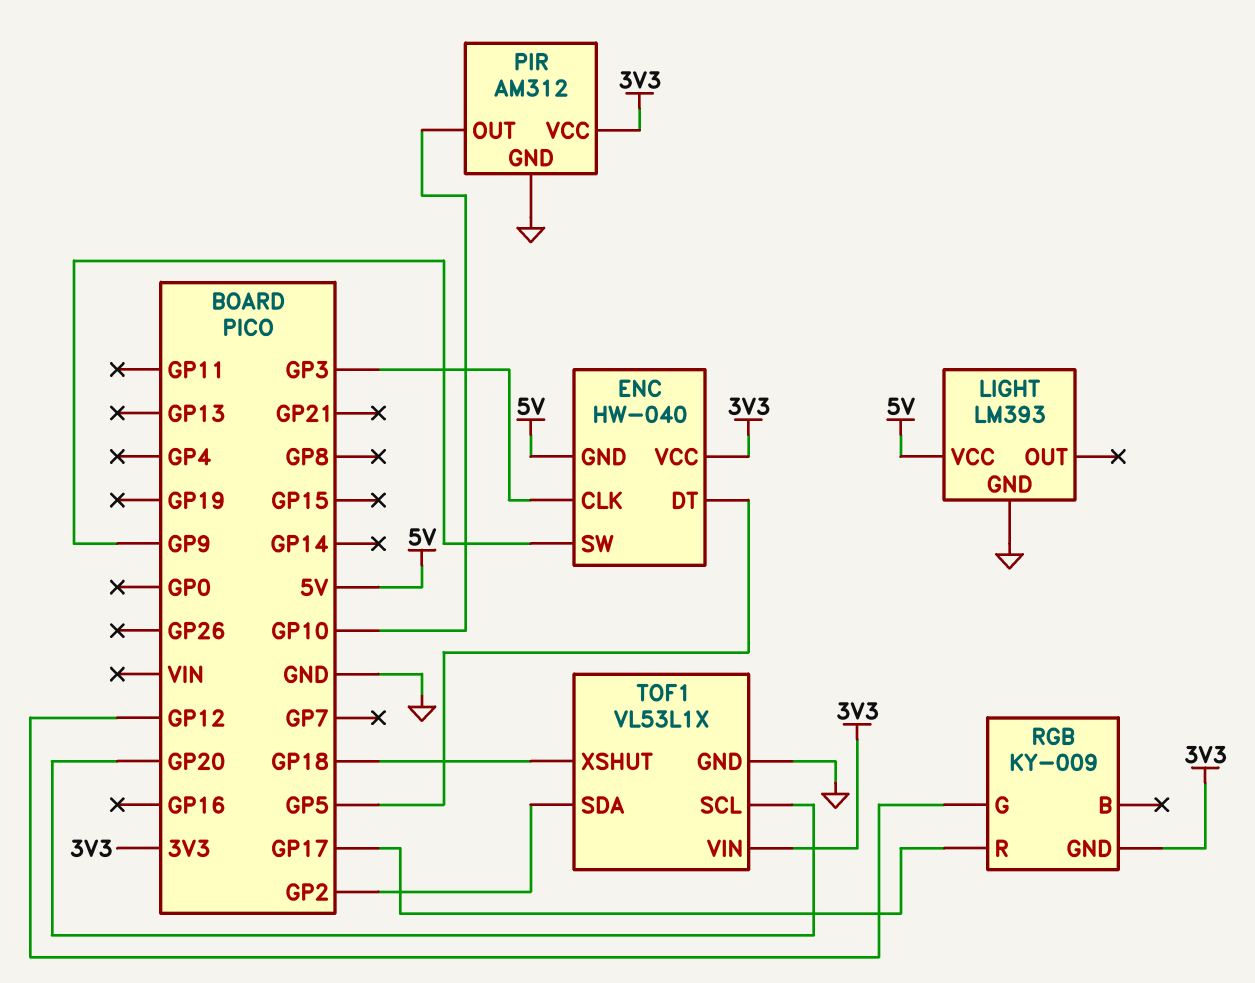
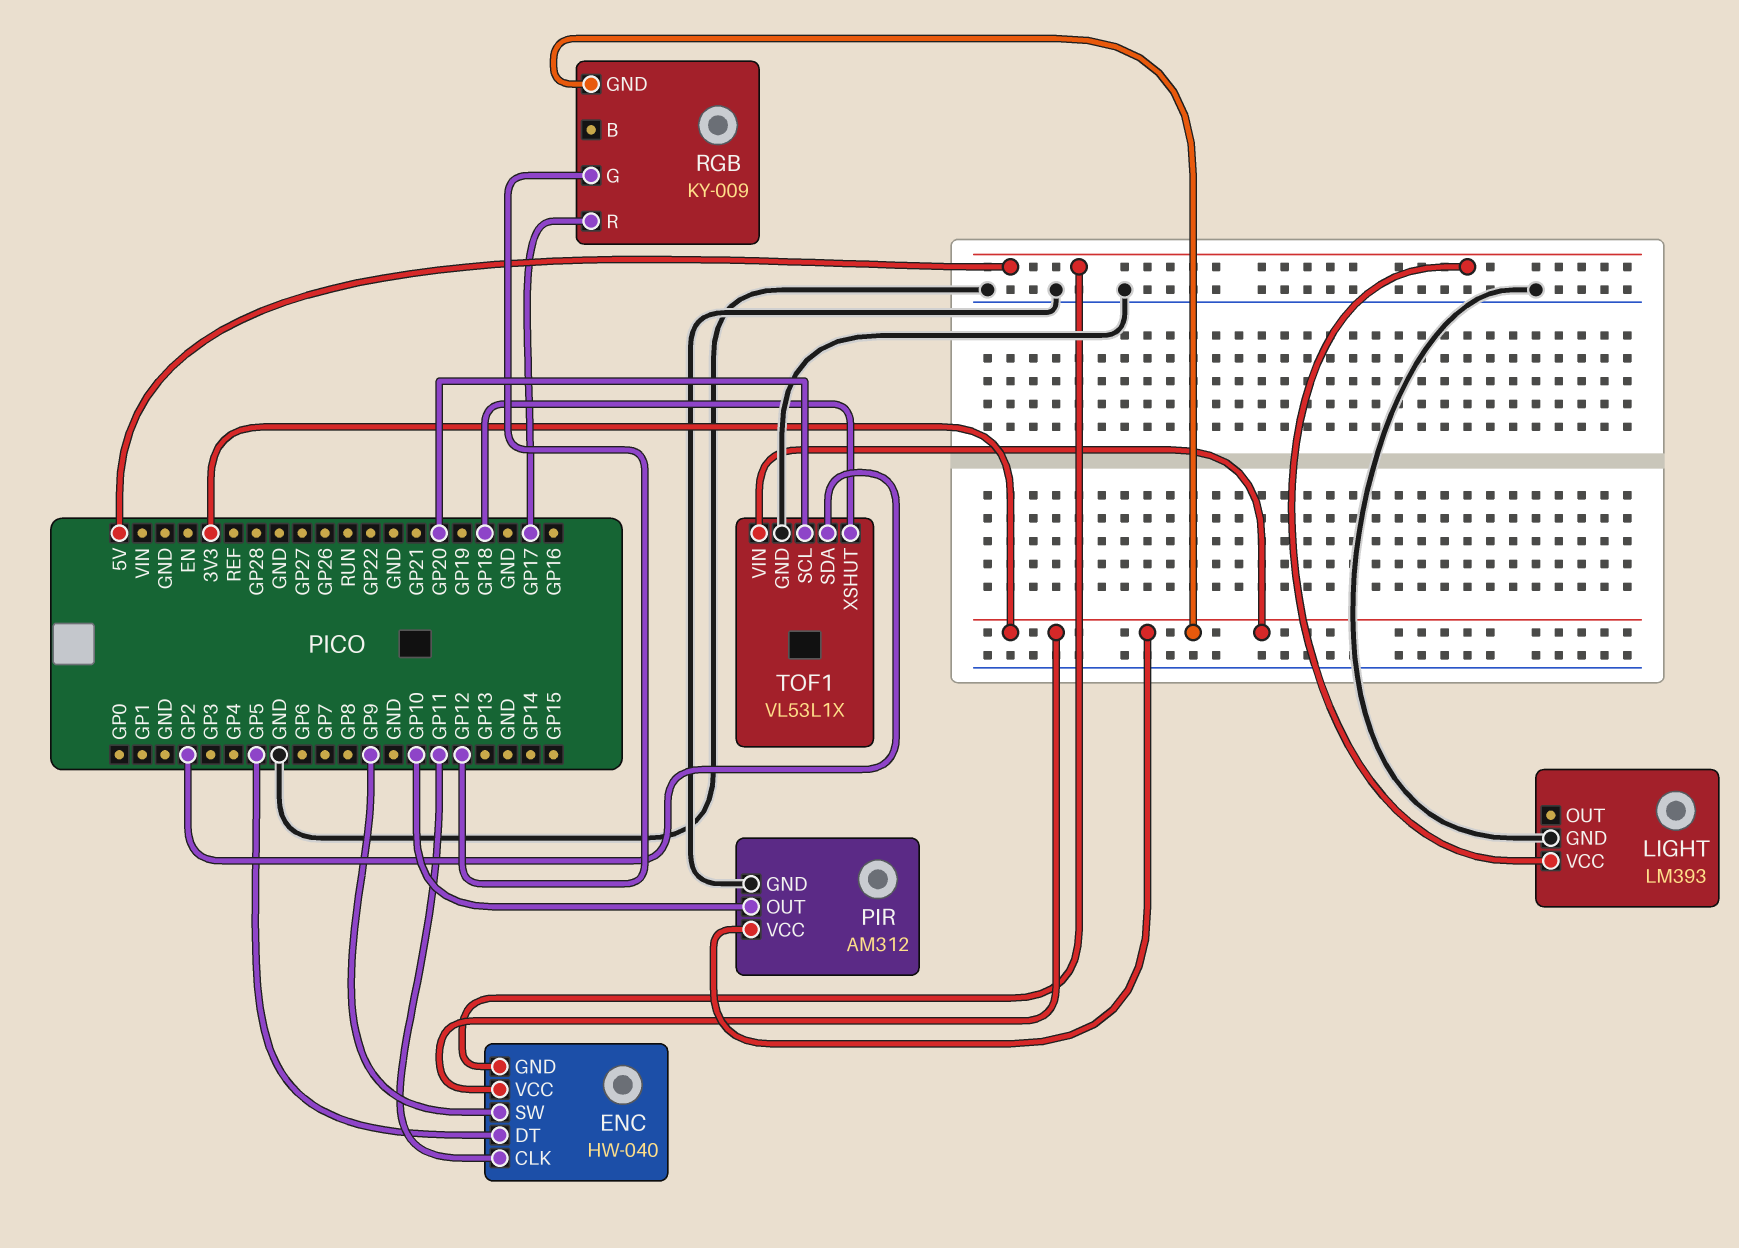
ENC pin CLK: GP3 -> GP11

